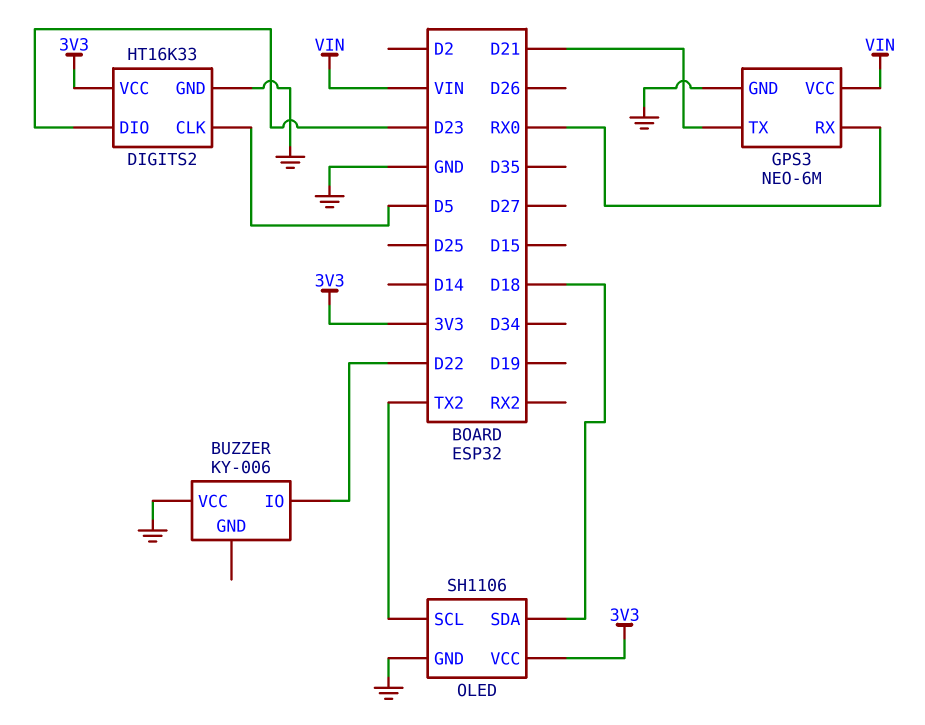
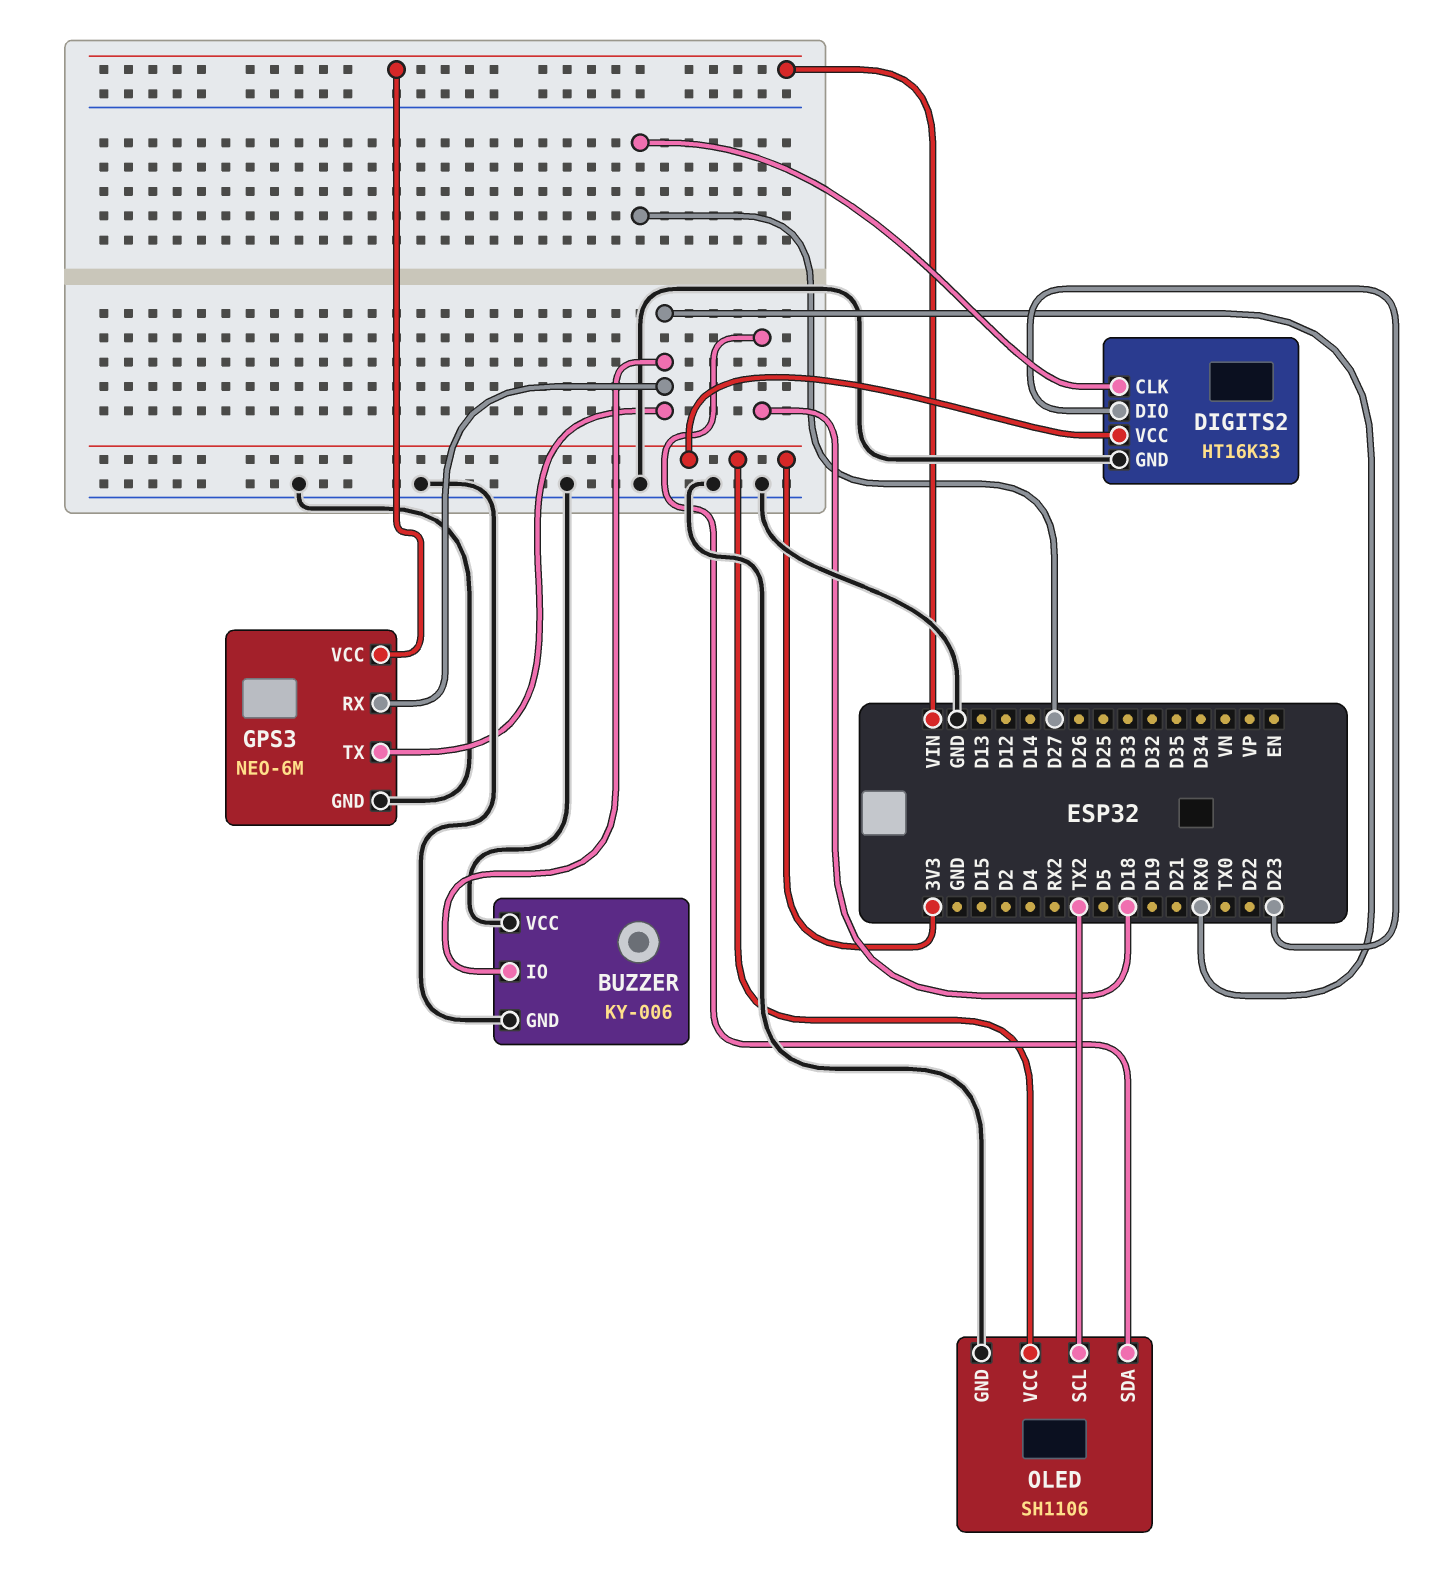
BUZZER pin GND: none -> GND
BUZZER pin IO: D22 -> RX0
DIGITS2 pin CLK: D5 -> D27
GPS3 pin TX: D21 -> RX0

